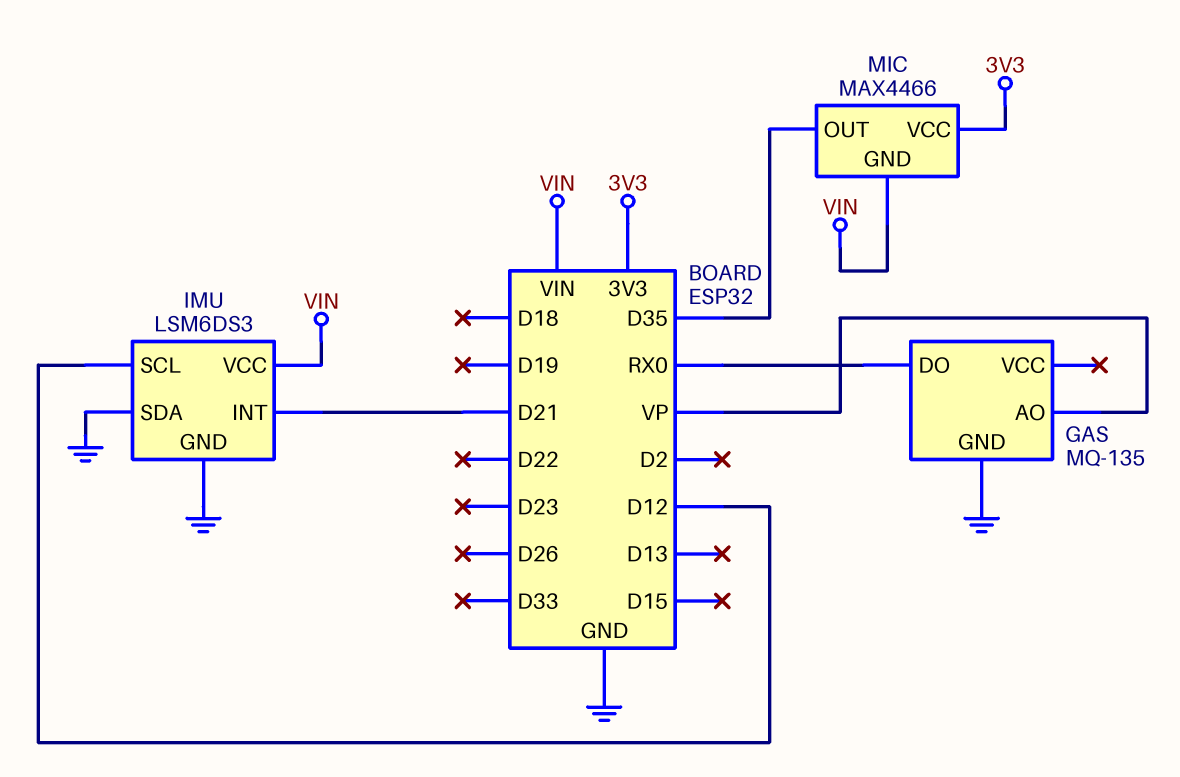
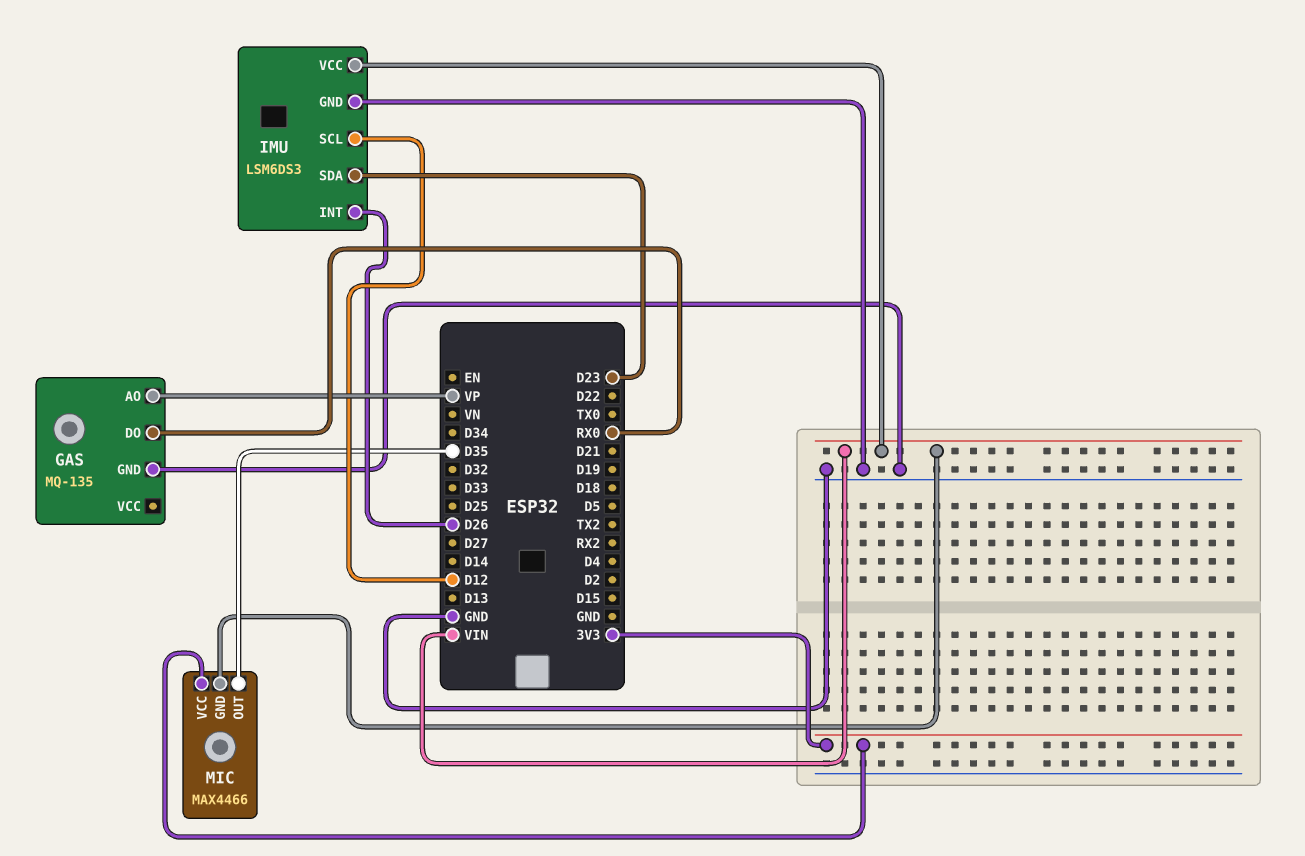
IMU pin INT: D21 -> D26
IMU pin SDA: GND -> D23

